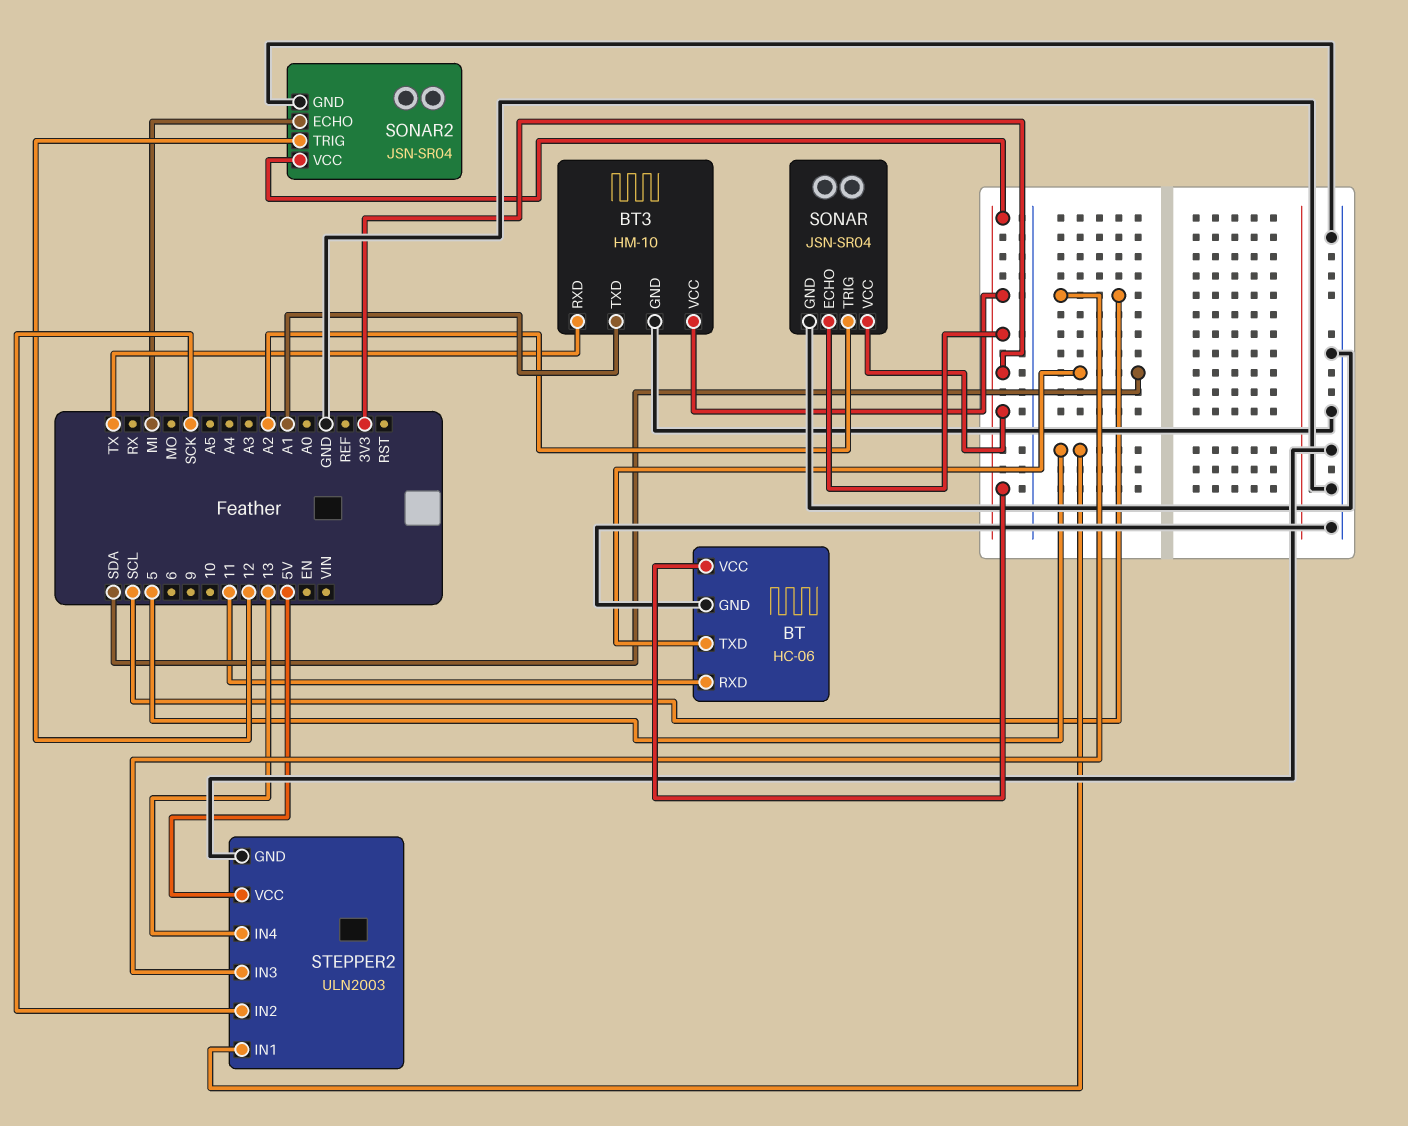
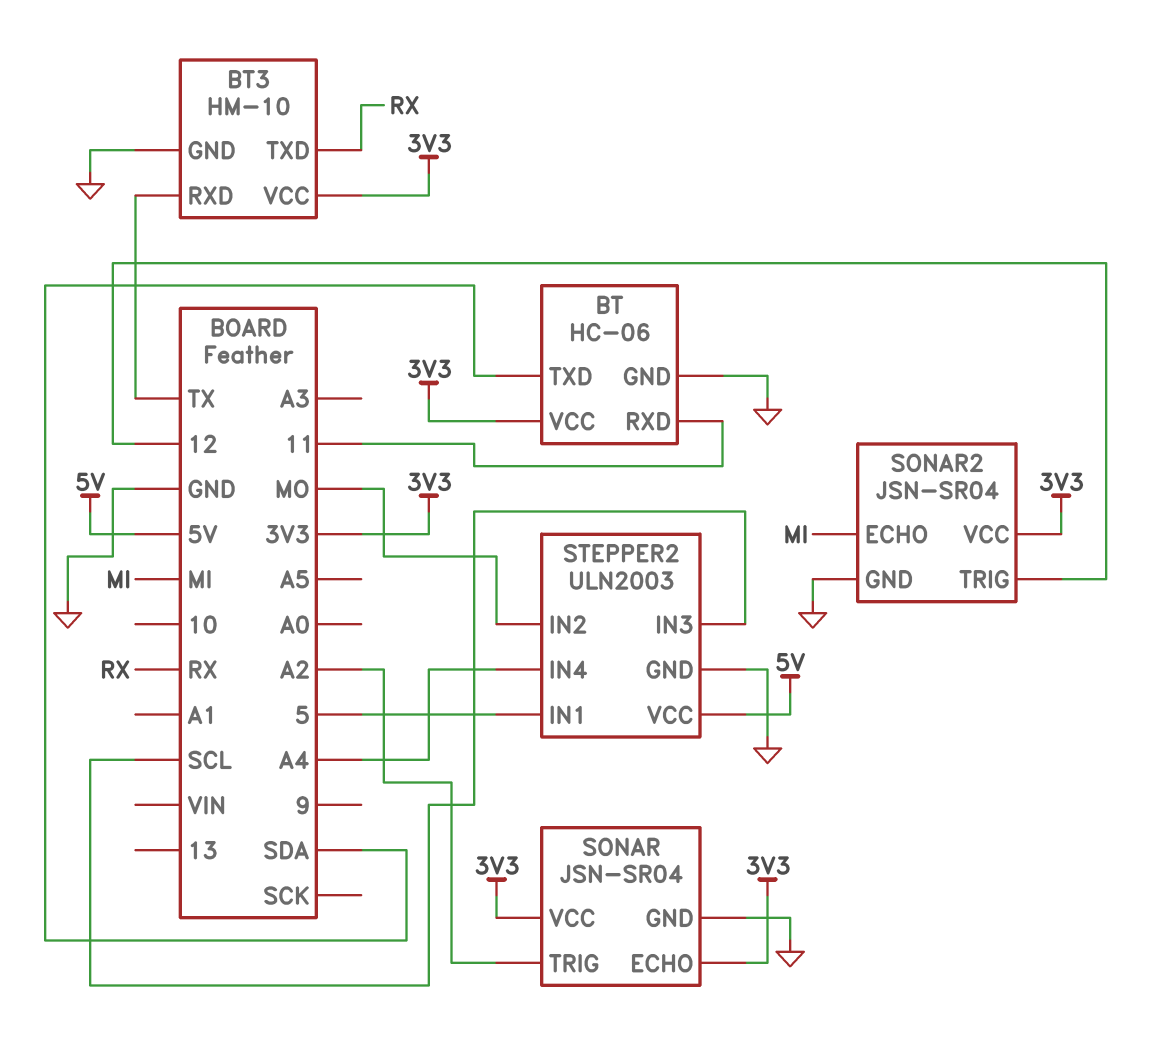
BT3 pin TXD: A1 -> RX
STEPPER2 pin IN2: SCK -> MO
STEPPER2 pin IN4: 13 -> A4

